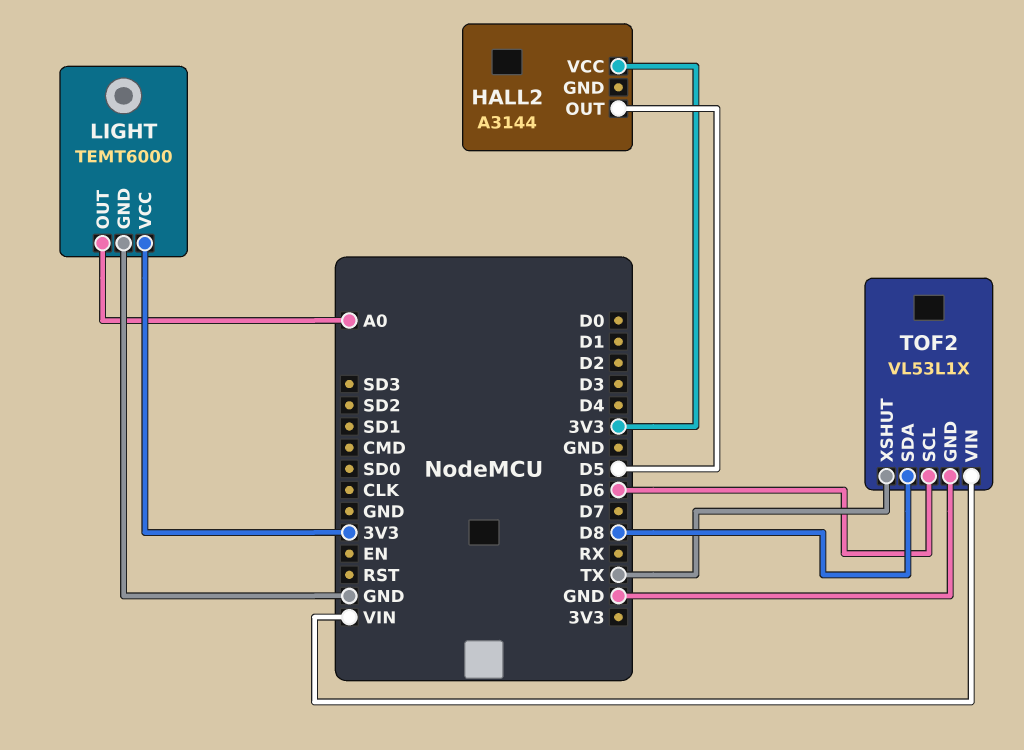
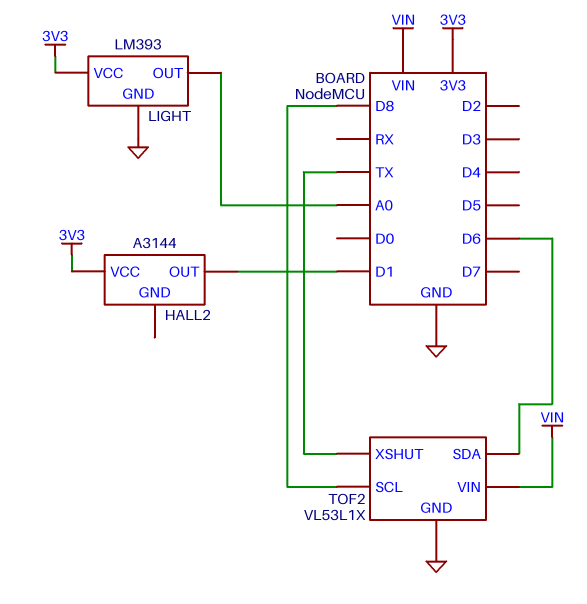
HALL2 pin OUT: D5 -> D1
LIGHT: TEMT6000 -> LM393
TOF2 pin SCL: D6 -> D8
TOF2 pin SDA: D8 -> D6

